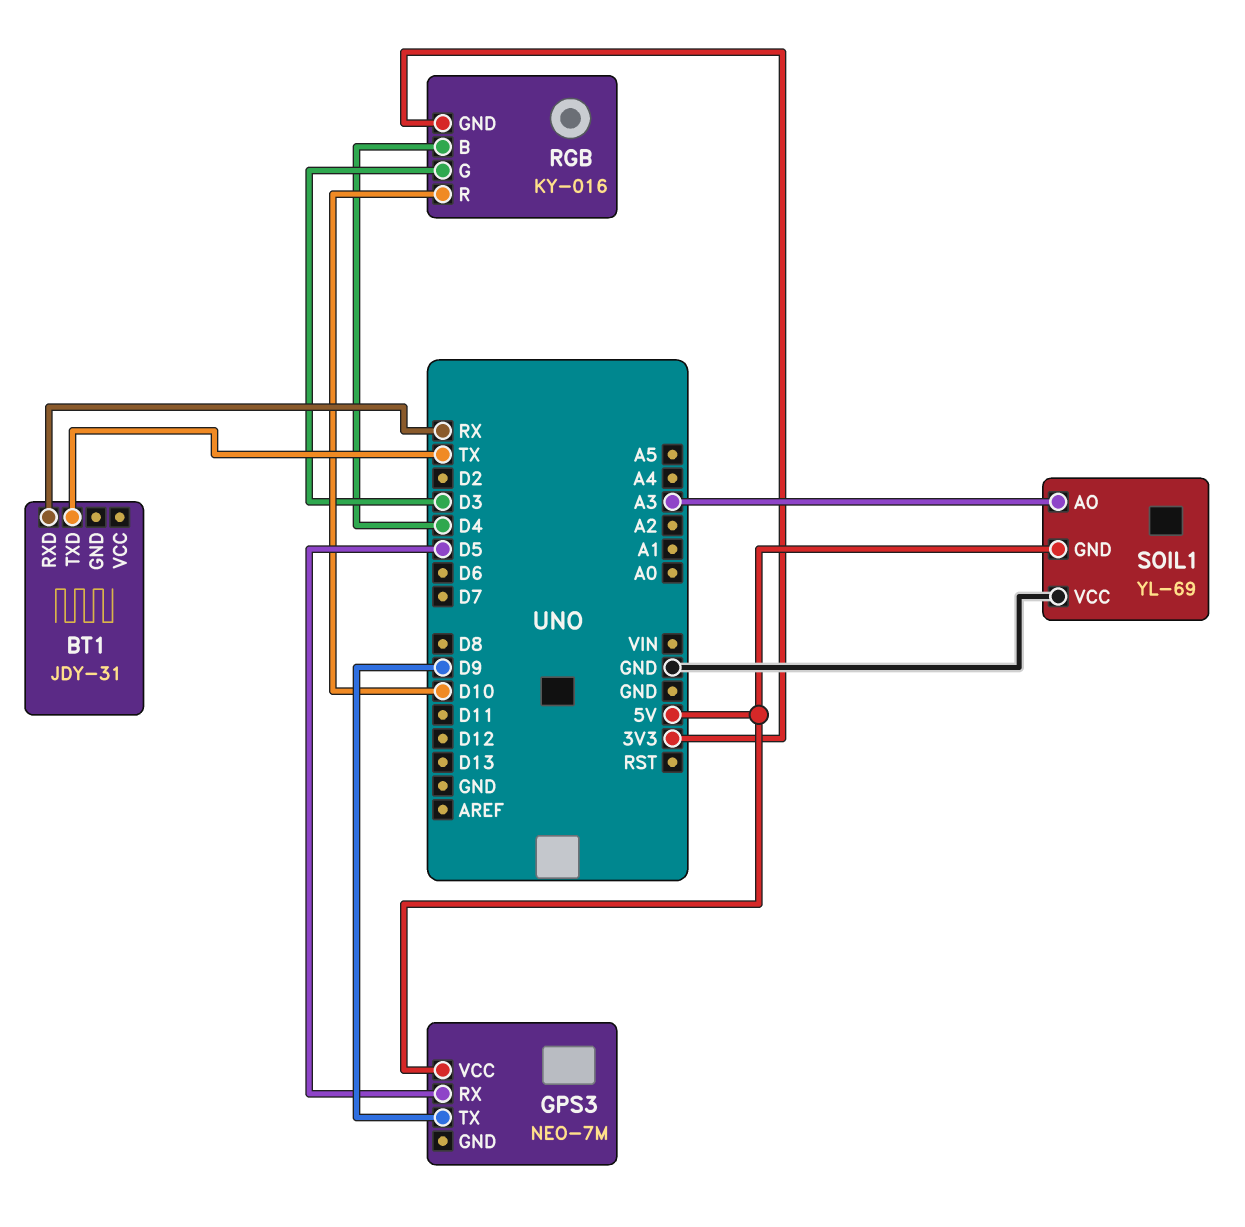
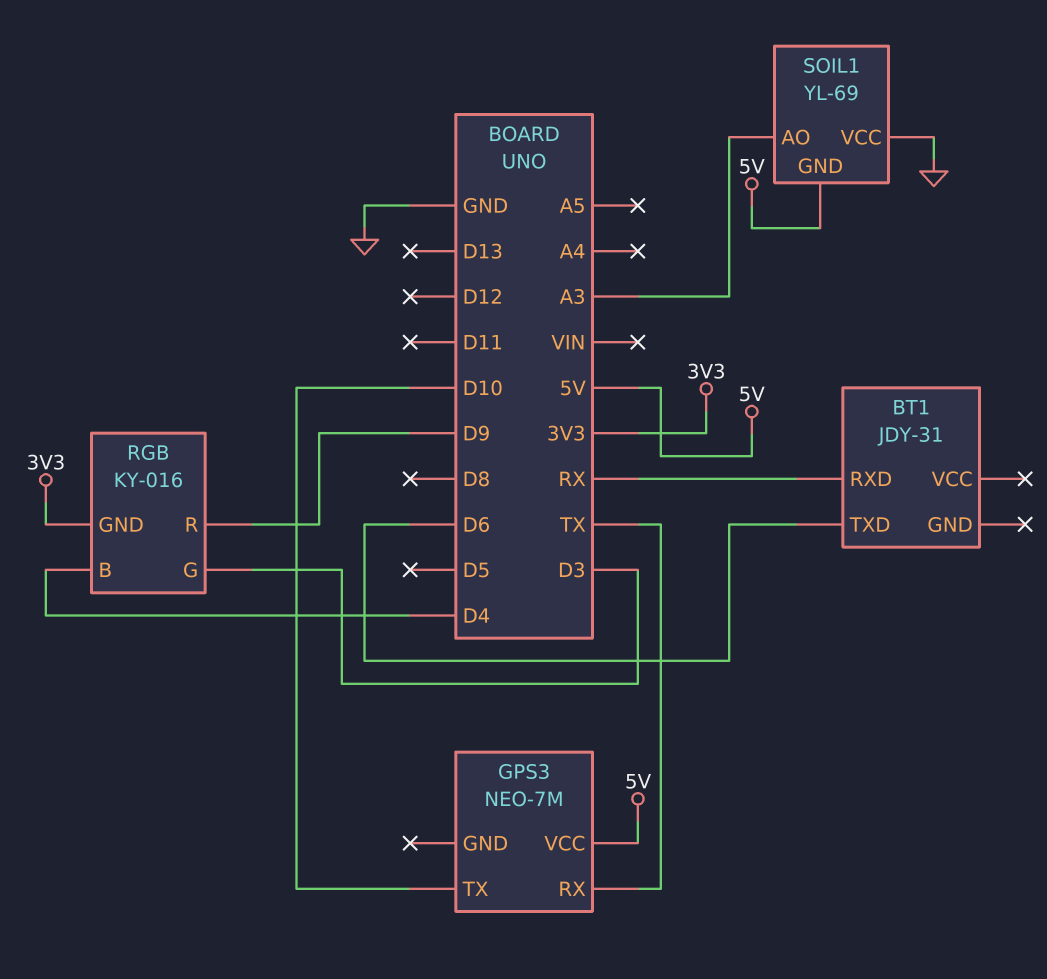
BT1 pin TXD: TX -> D6
GPS3 pin RX: D5 -> TX
GPS3 pin TX: D9 -> D10
RGB pin R: D10 -> D9

